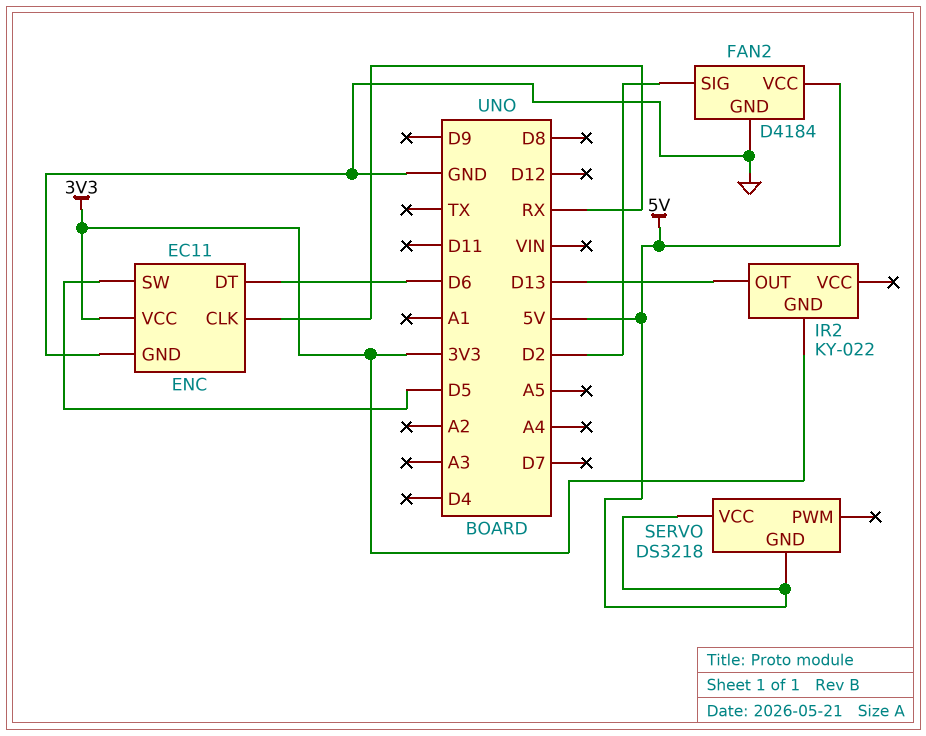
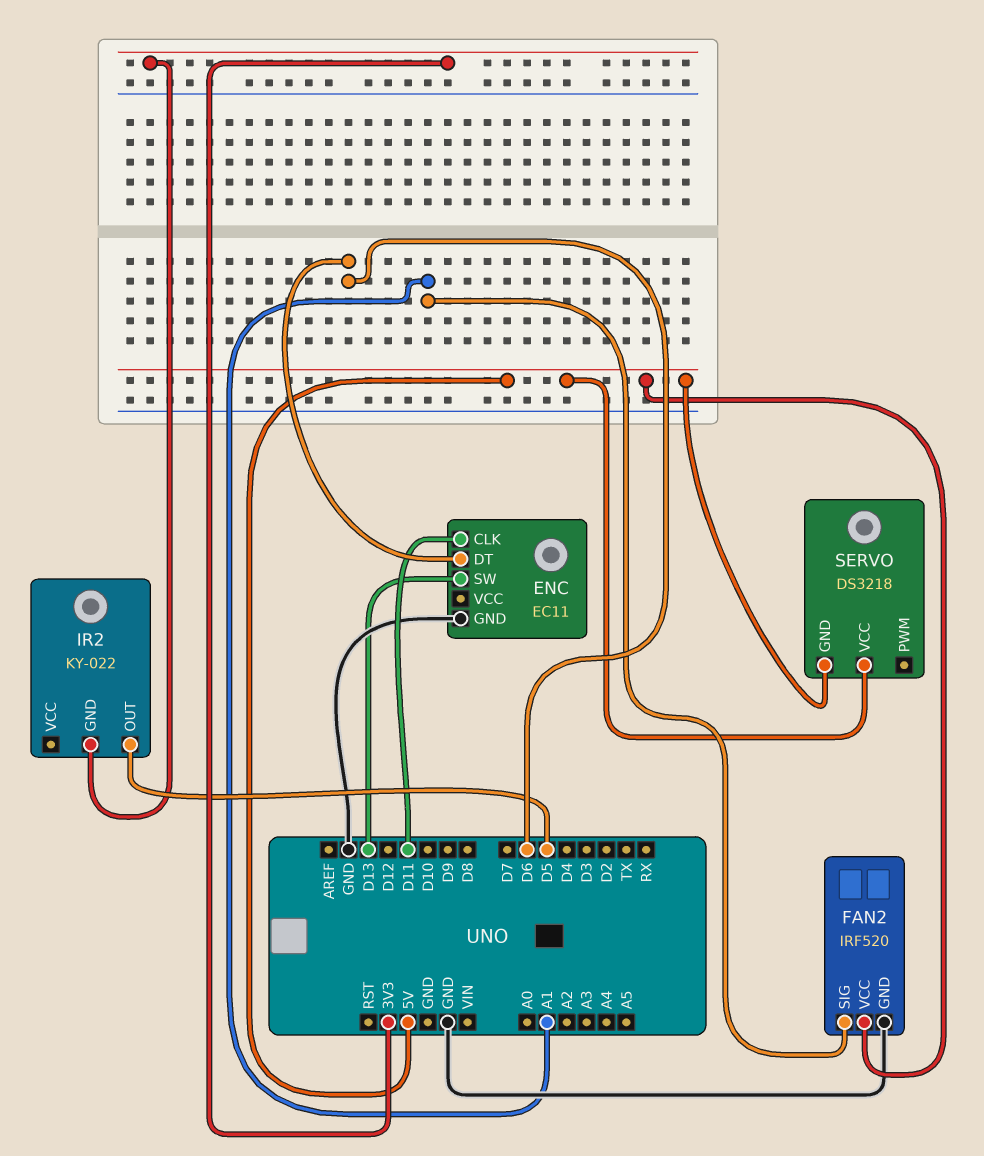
ENC pin CLK: RX -> D11
ENC pin SW: D5 -> D13
ENC pin VCC: 3V3 -> none
FAN2: D4184 -> IRF520
FAN2 pin SIG: D2 -> A1
IR2 pin OUT: D13 -> D5

